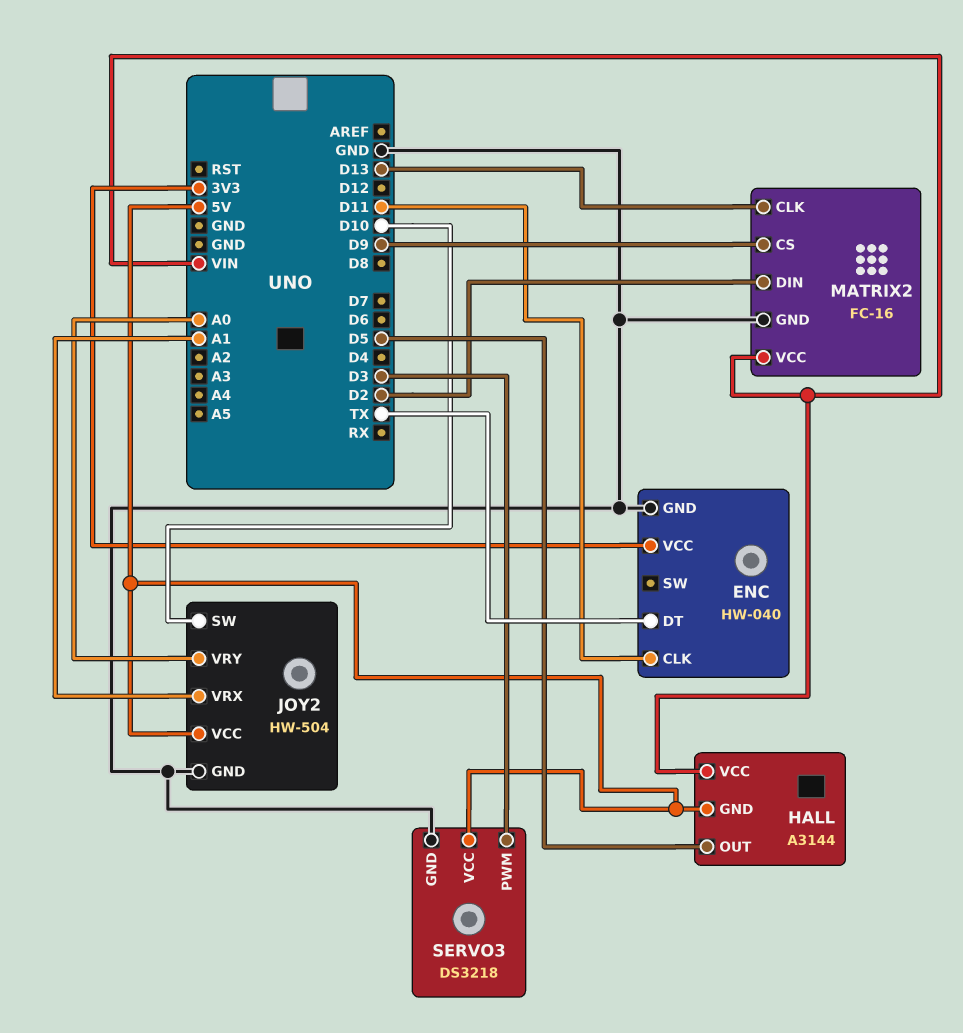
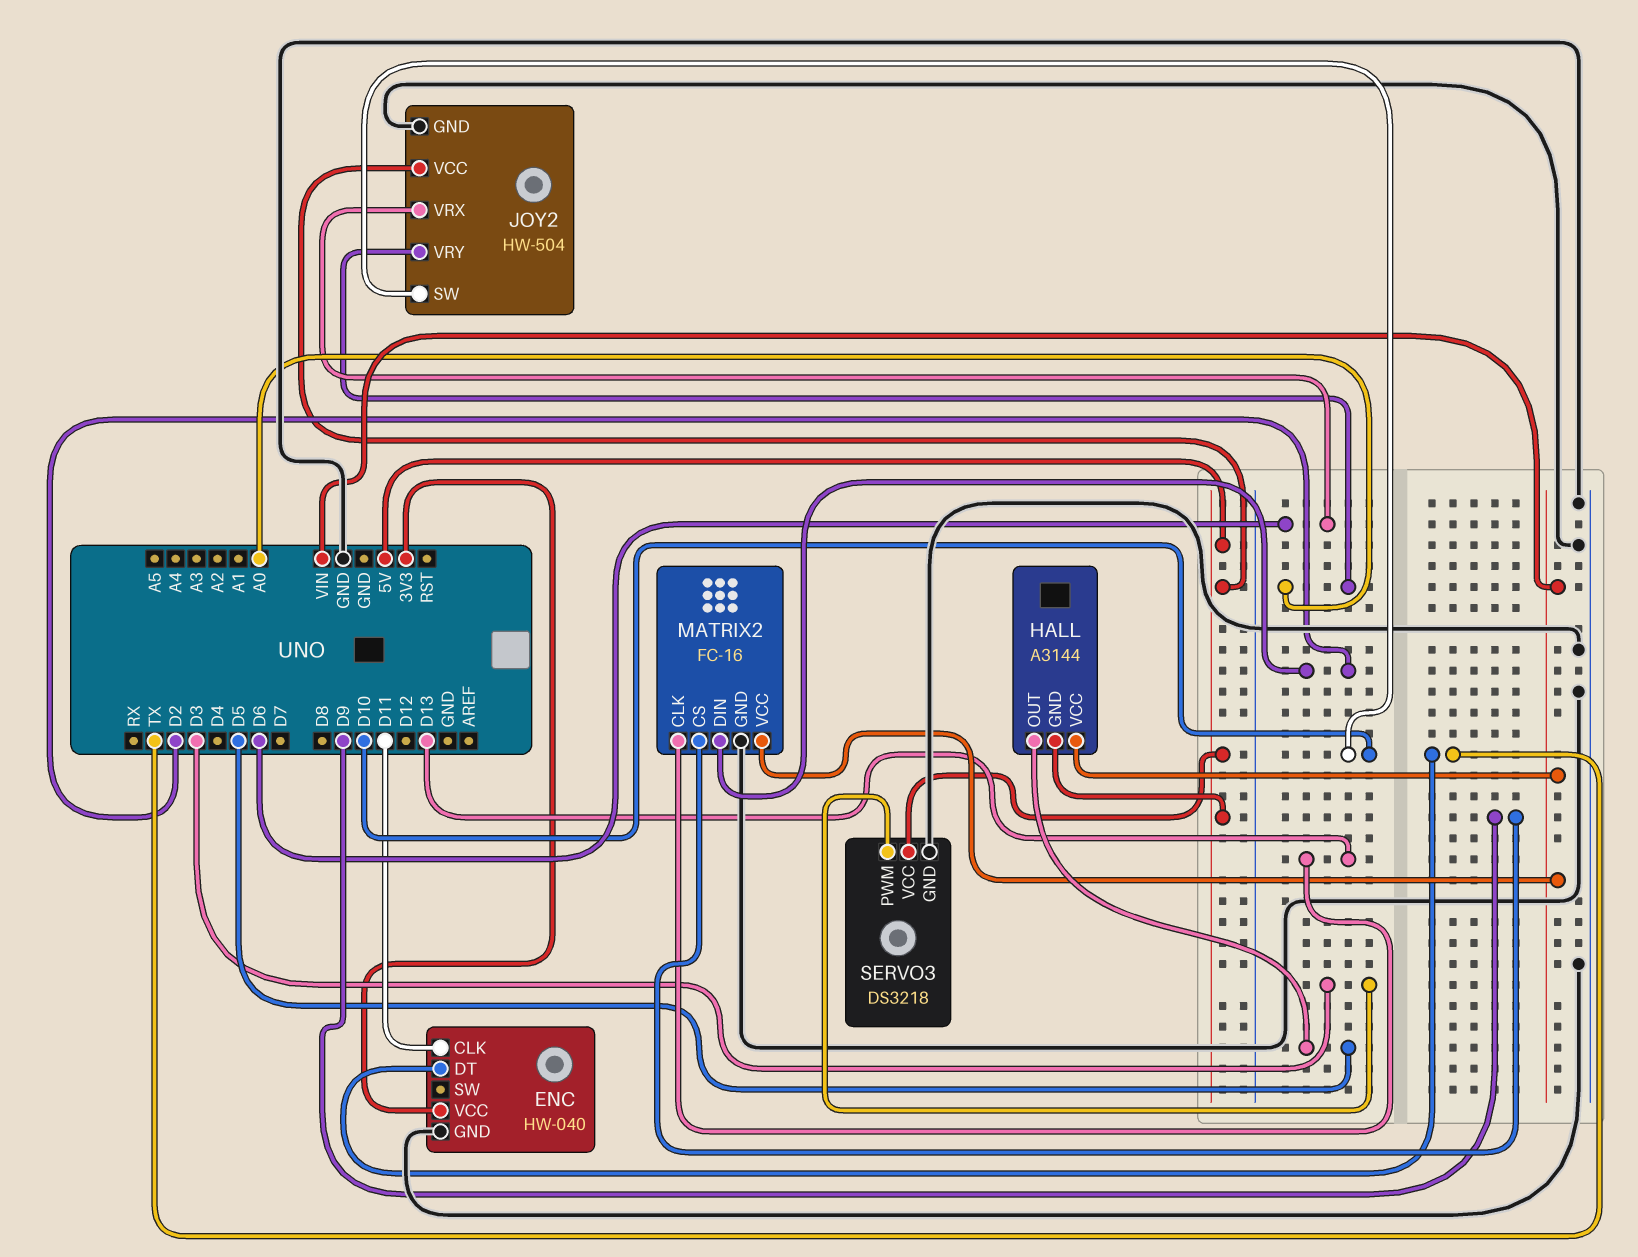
JOY2 pin VRX: A1 -> D6

